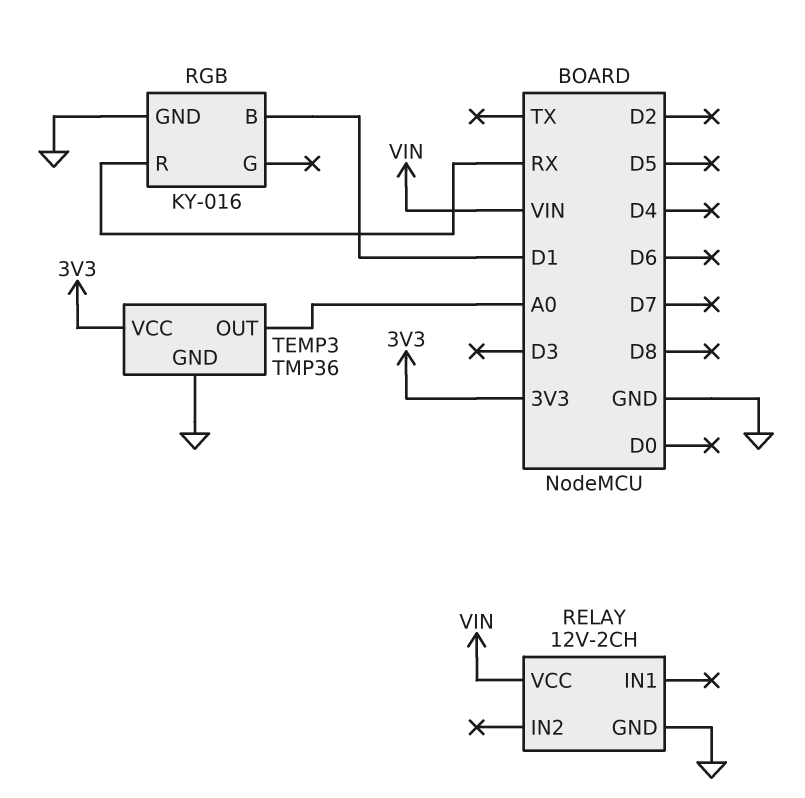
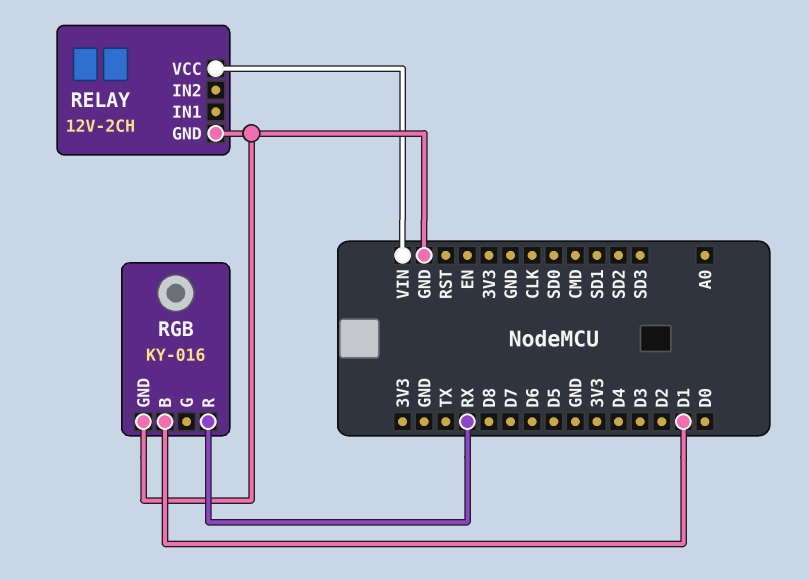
TEMP3: TMP36 -> none
TEMP3 pin GND: GND -> none
TEMP3 pin OUT: A0 -> none
TEMP3 pin VCC: 3V3 -> none

